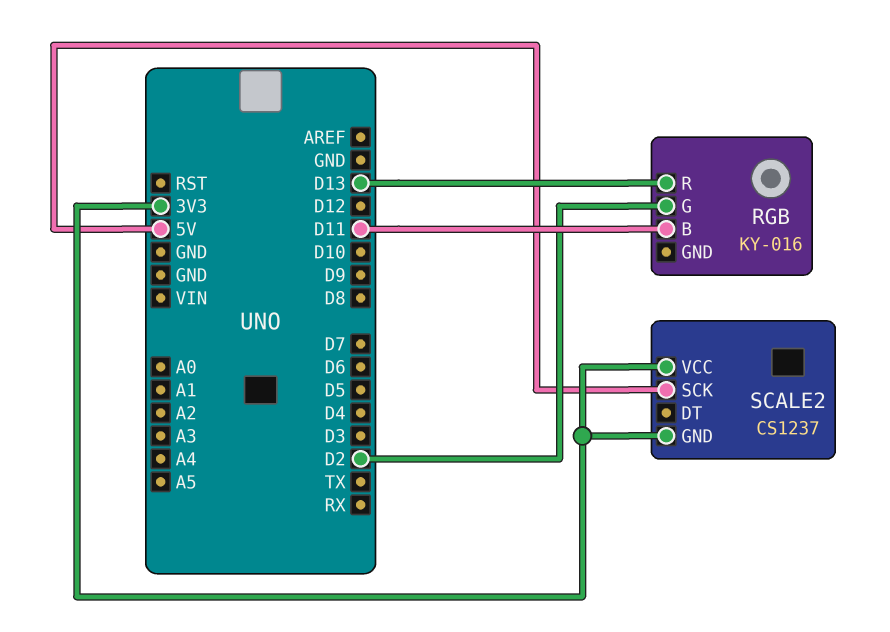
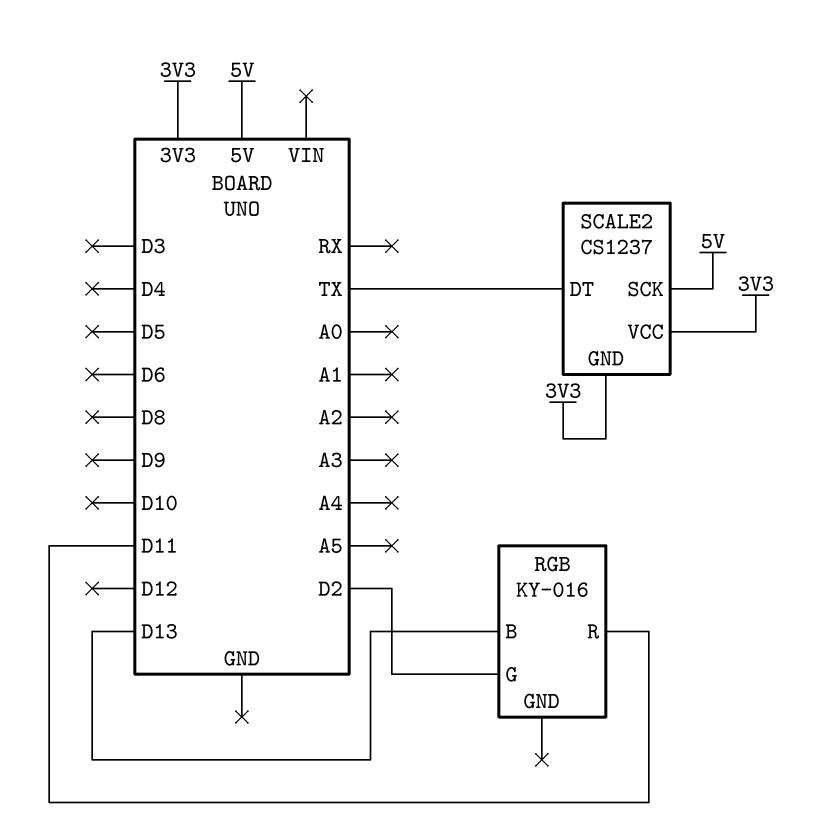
RGB pin B: D11 -> D13
RGB pin R: D13 -> D11
SCALE2 pin DT: none -> TX

